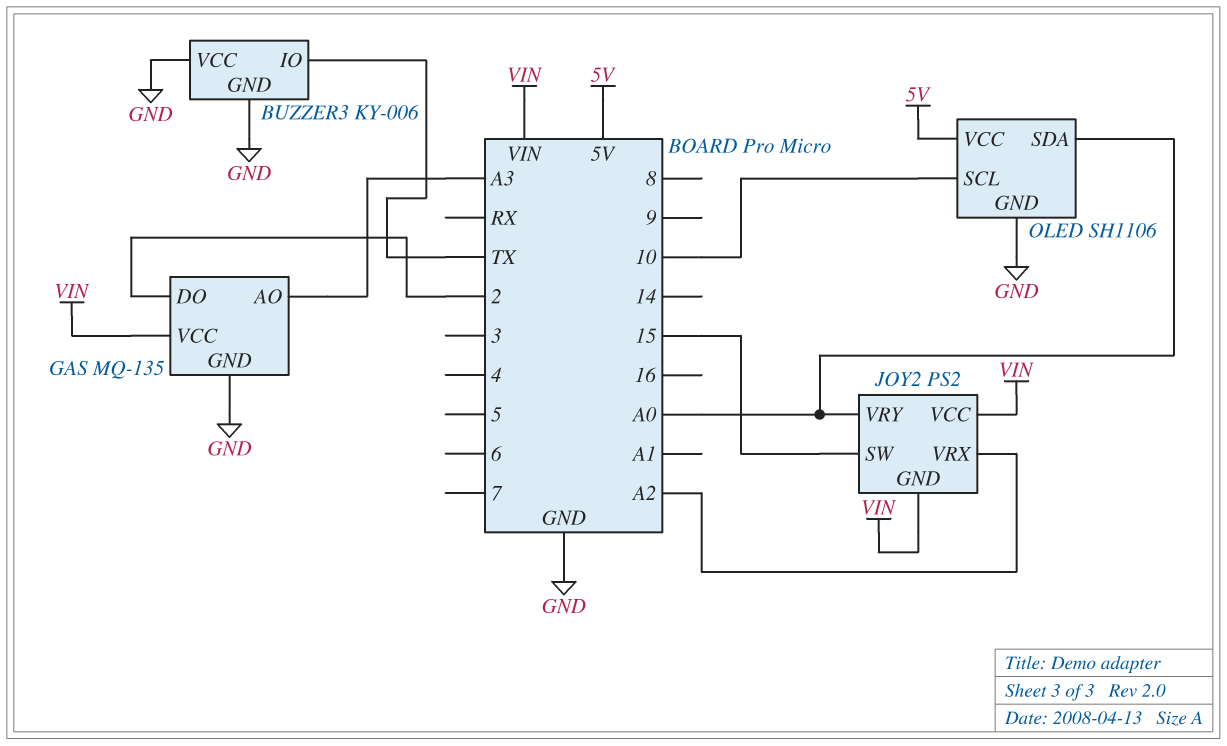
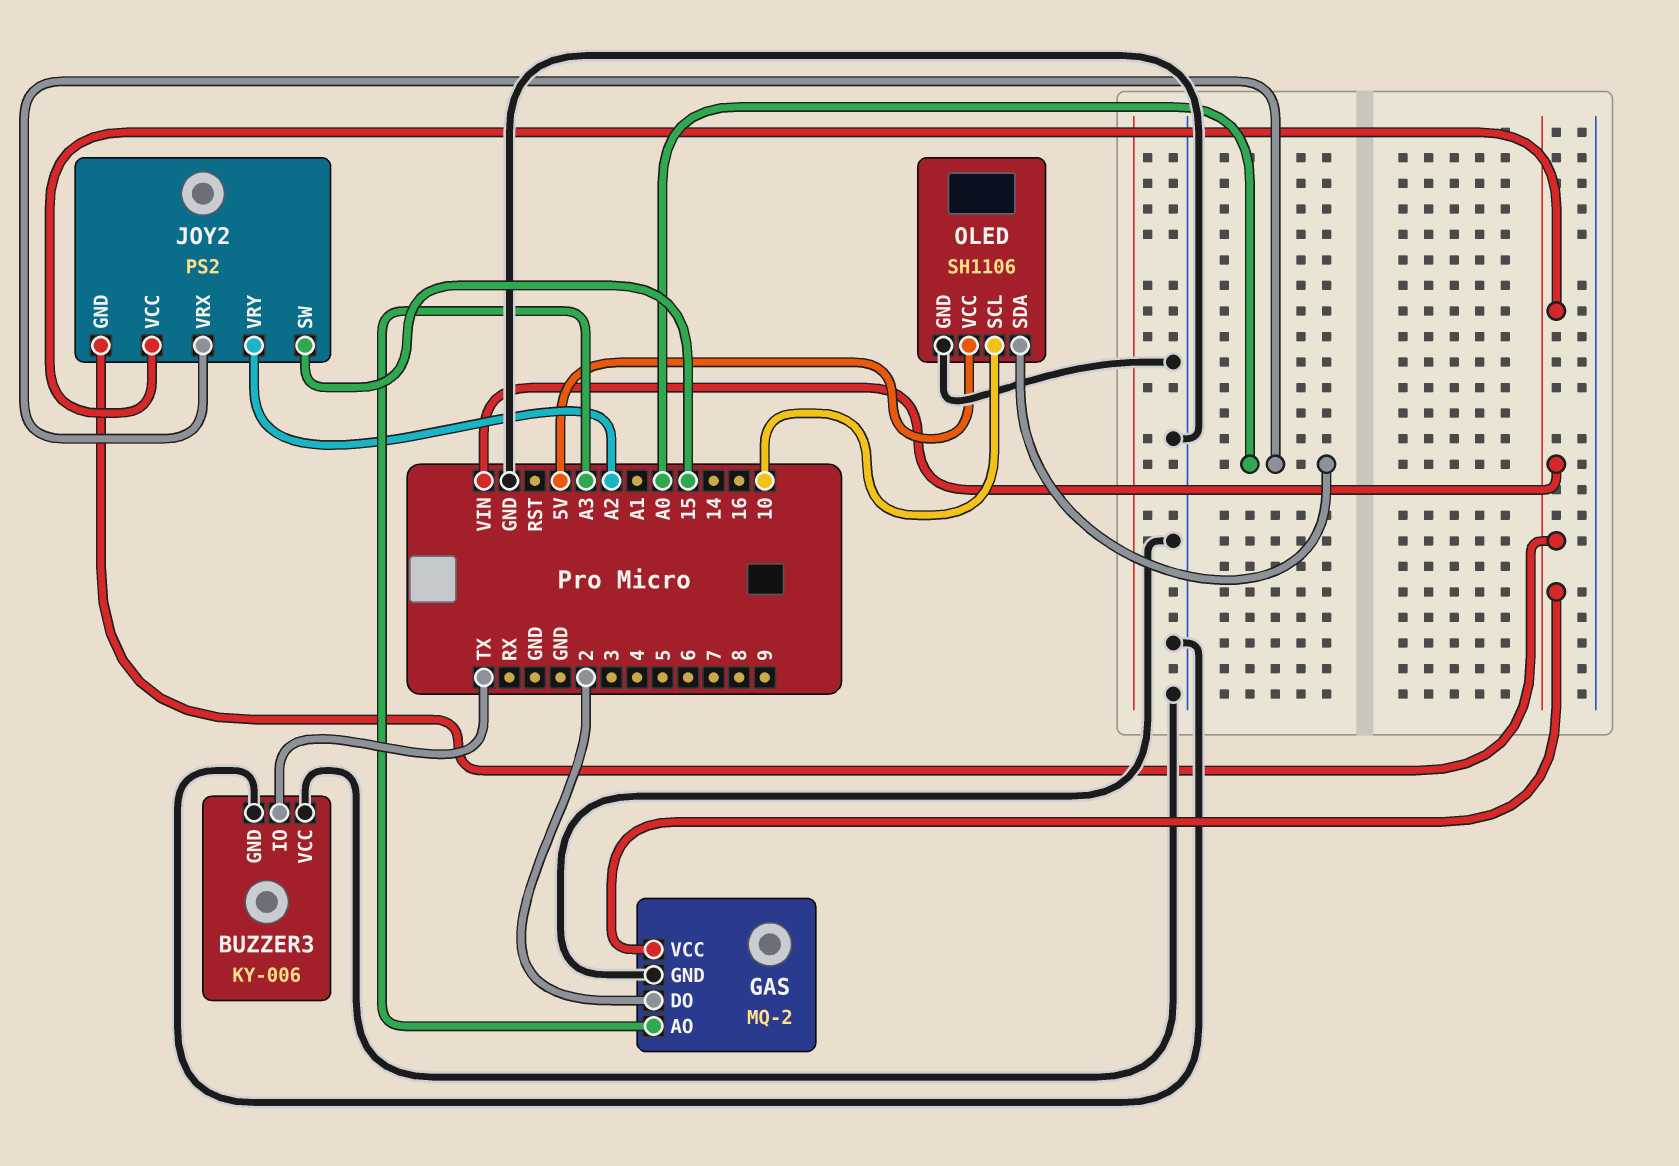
GAS: MQ-135 -> MQ-2
JOY2 pin VRX: A2 -> A0
JOY2 pin VRY: A0 -> A2

